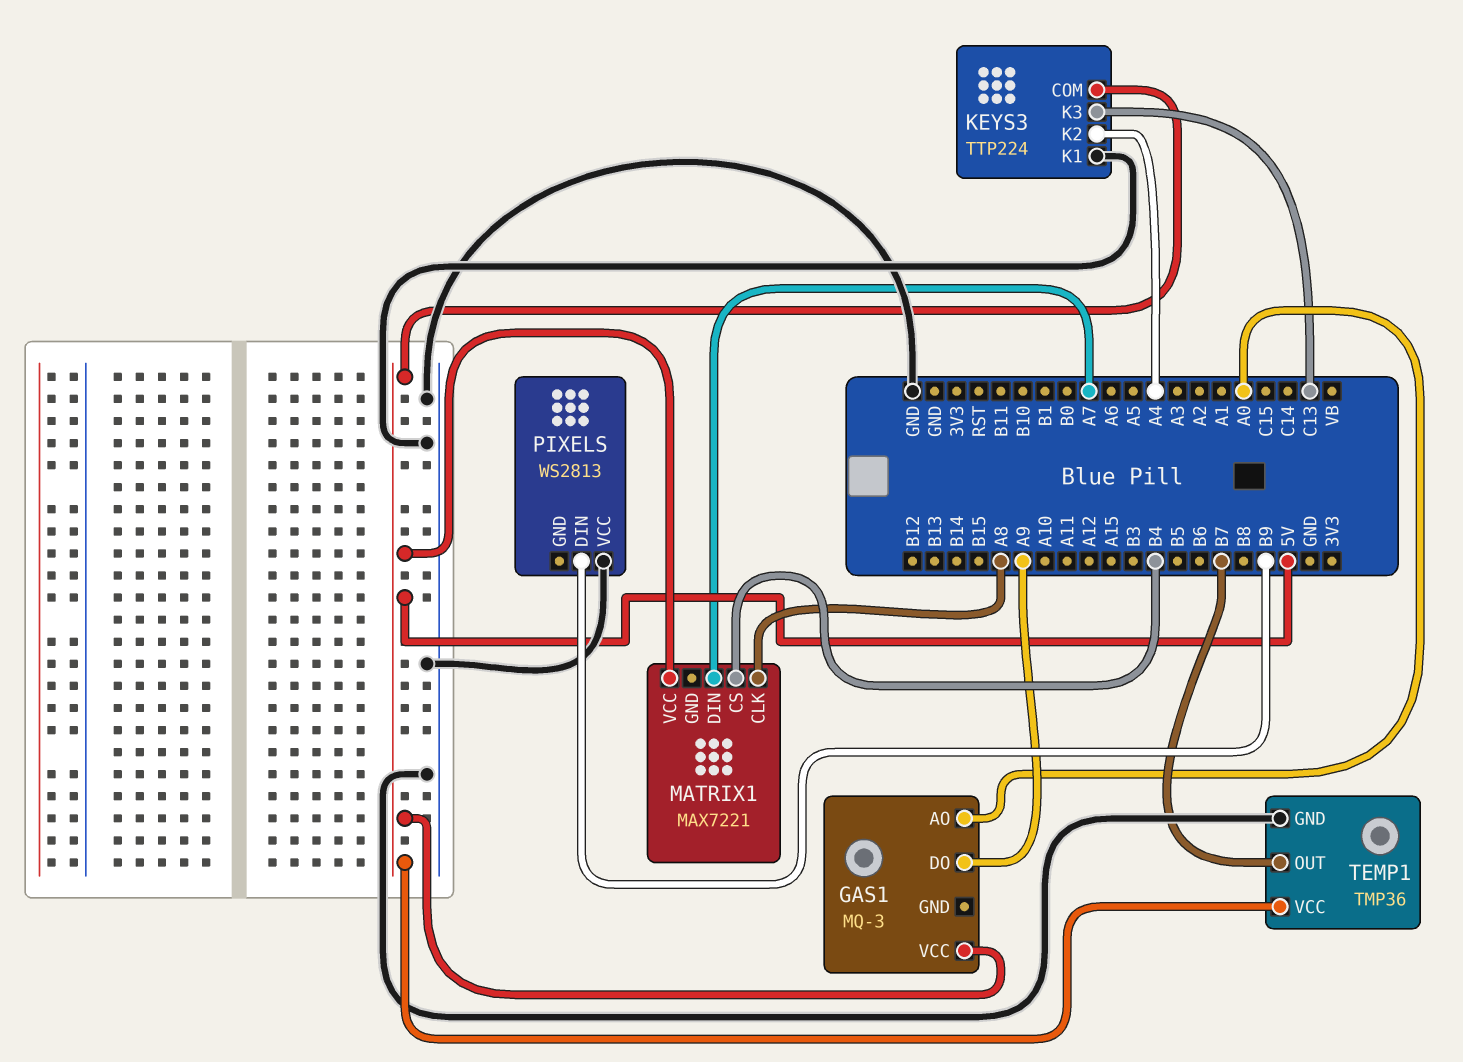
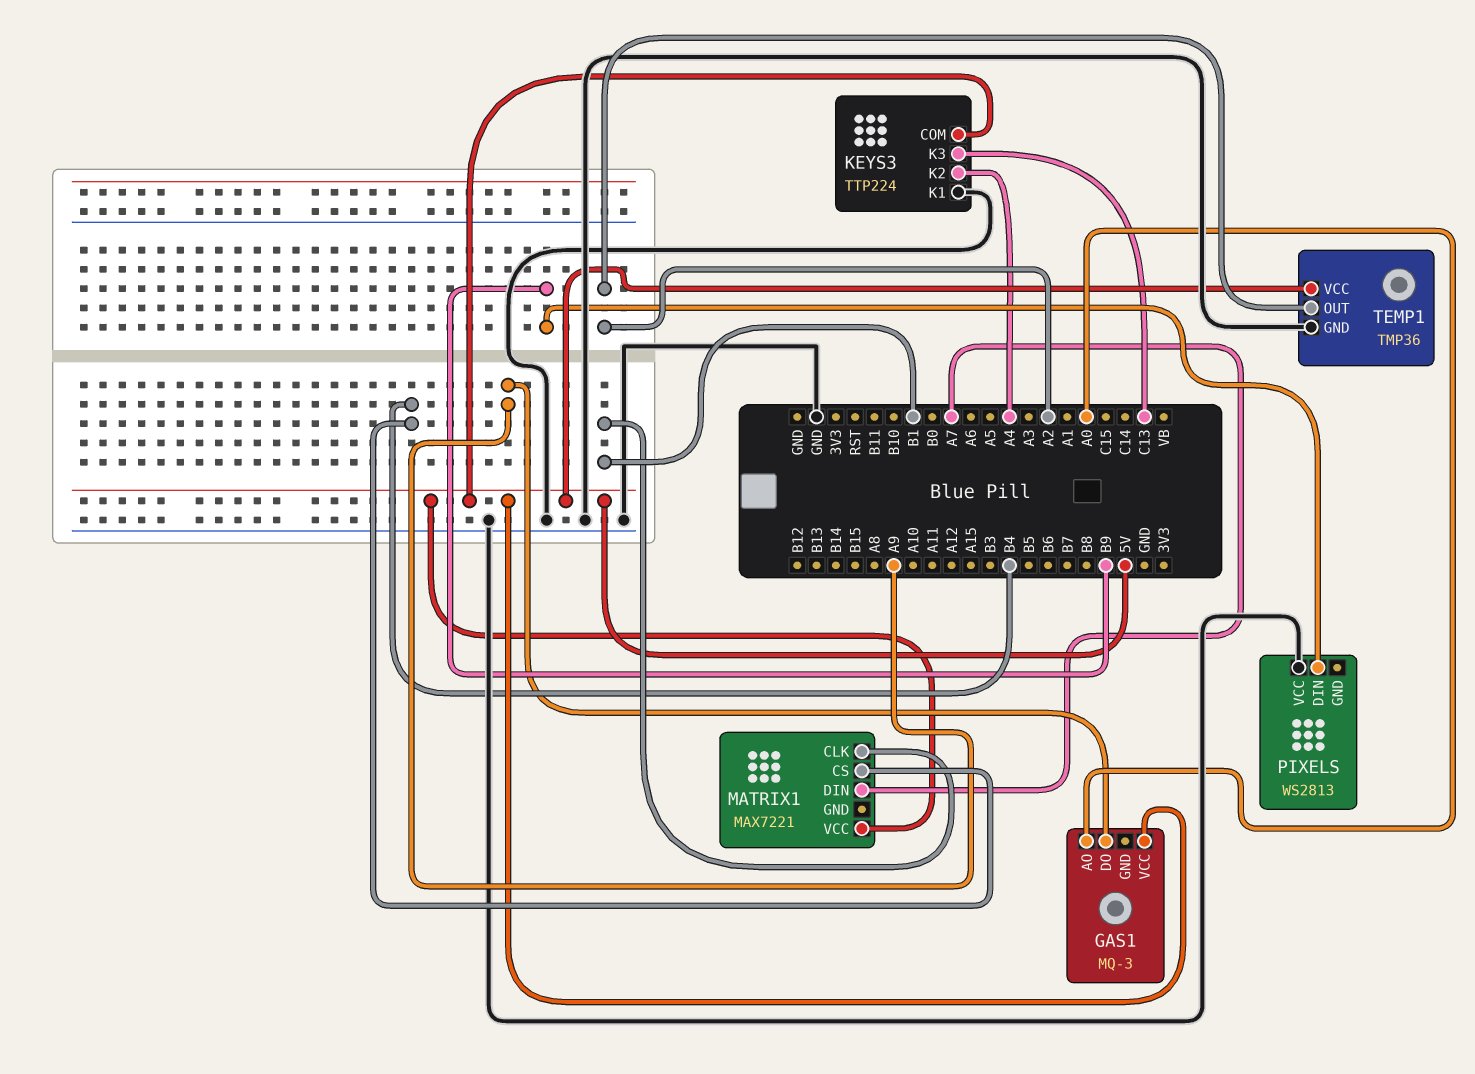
MATRIX1 pin CLK: A8 -> B1
TEMP1 pin OUT: B7 -> A2

